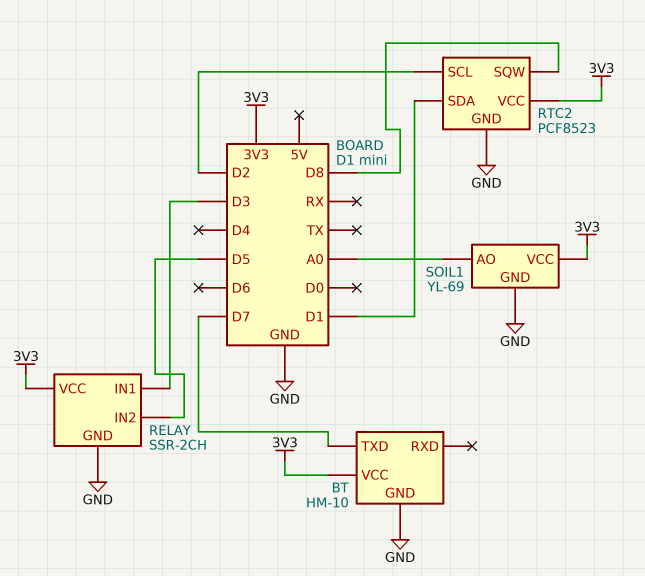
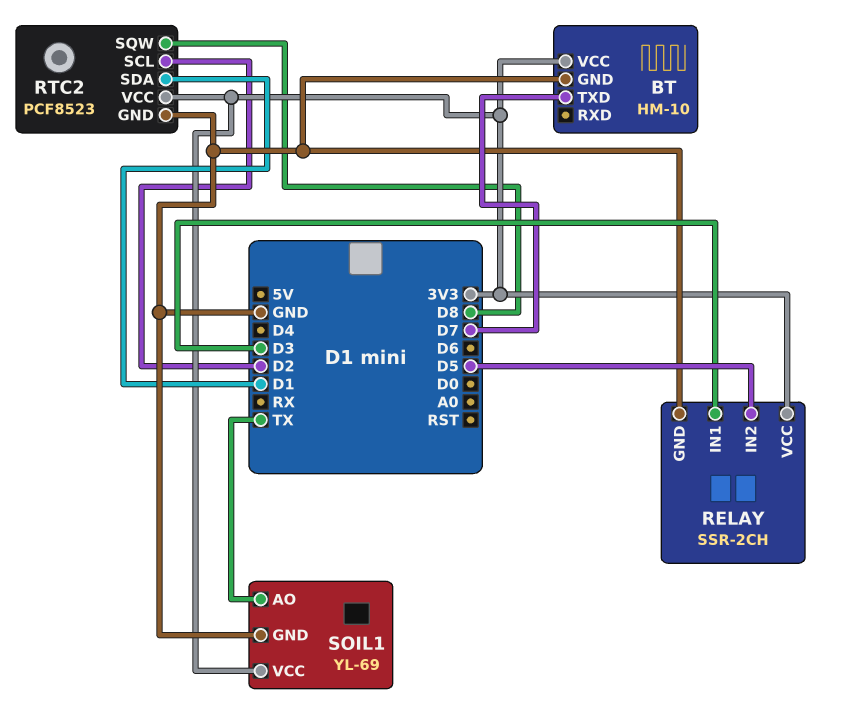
SOIL1 pin AO: A0 -> TX

